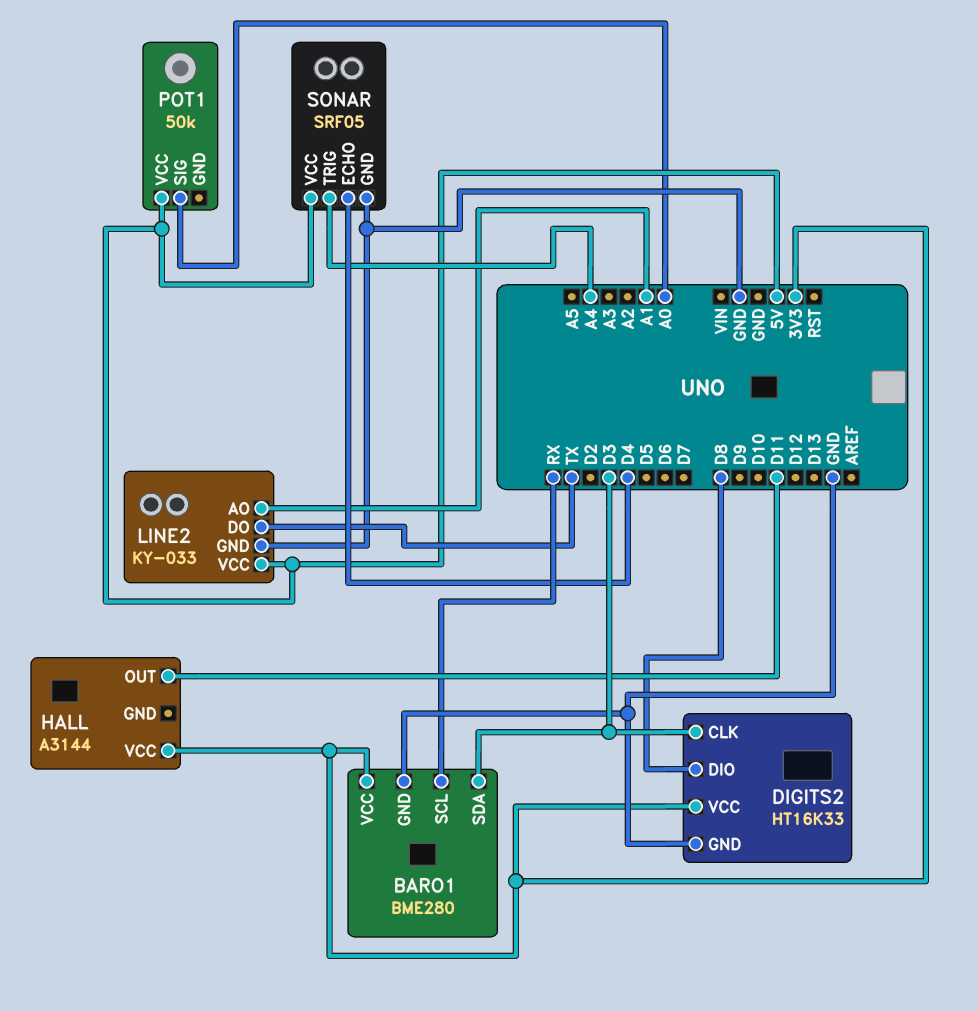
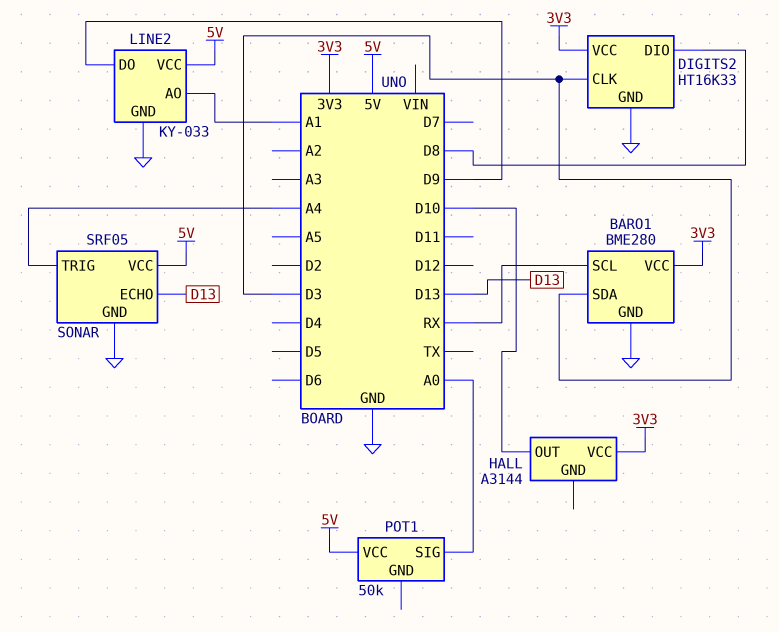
HALL pin OUT: D11 -> D10
LINE2 pin DO: TX -> D9
SONAR pin ECHO: D4 -> D13

